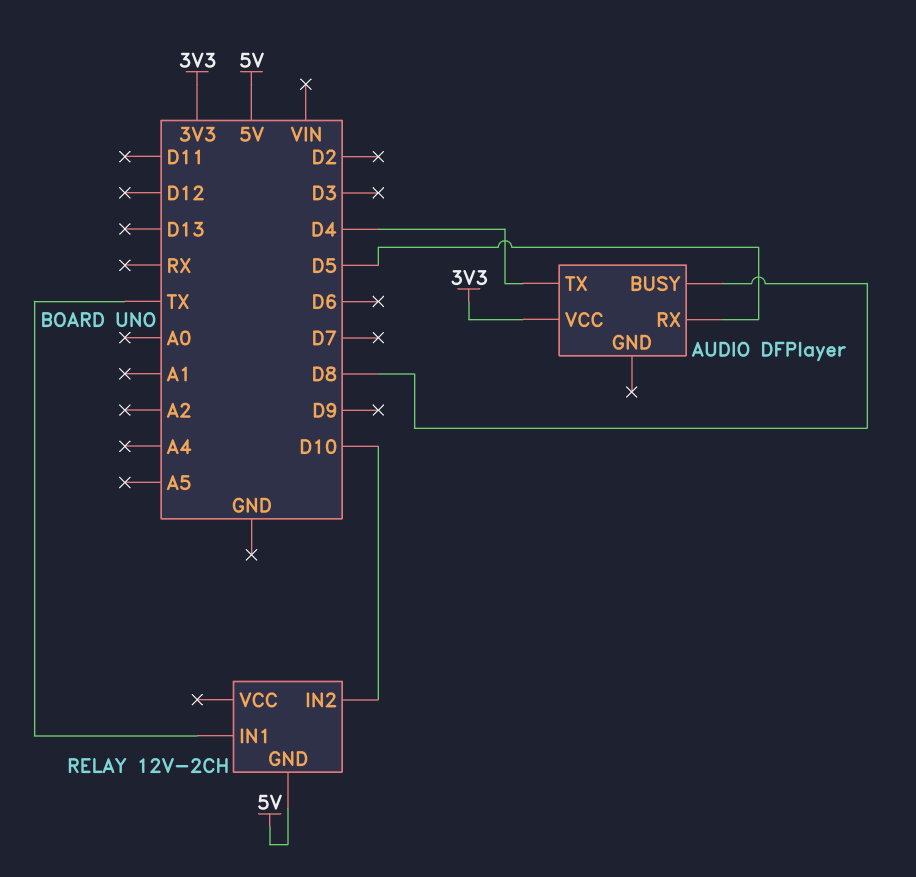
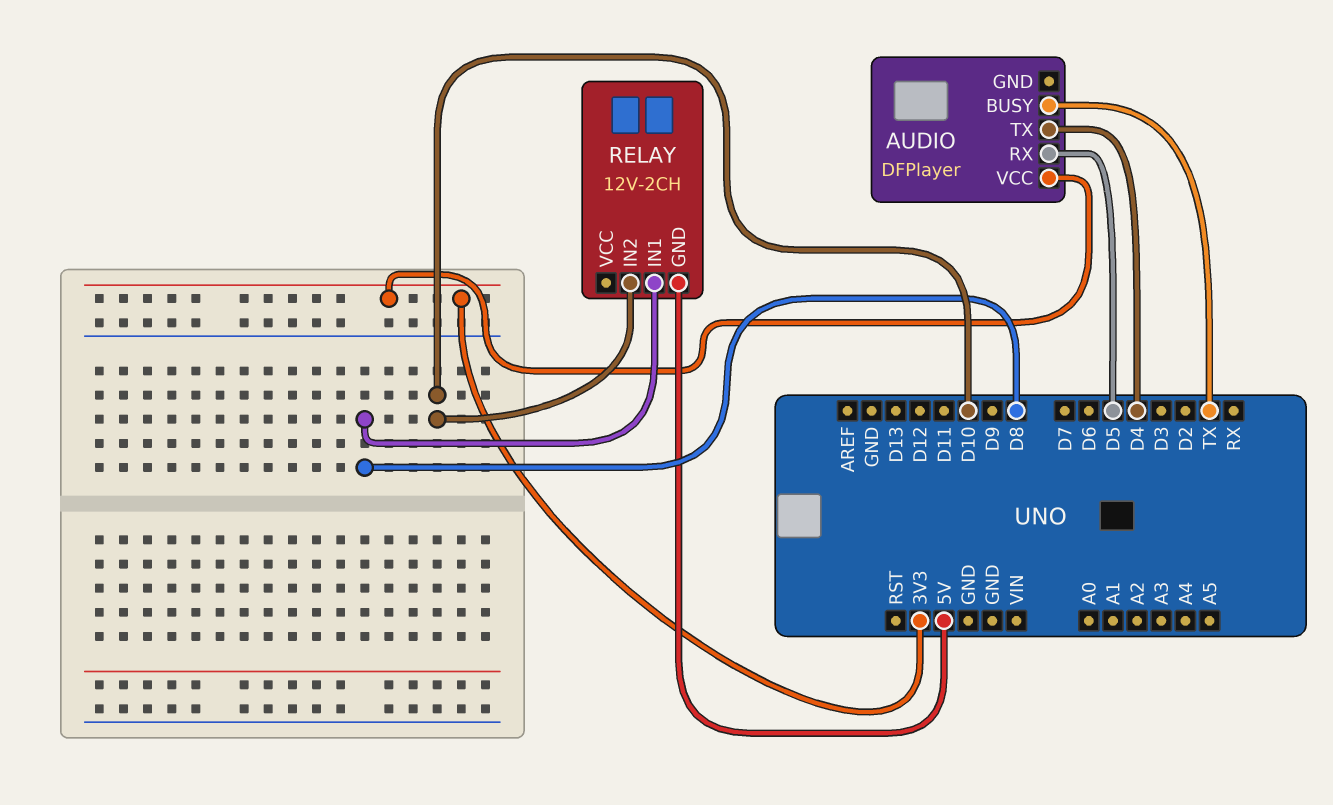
AUDIO pin BUSY: D8 -> TX
RELAY pin IN1: TX -> D8

